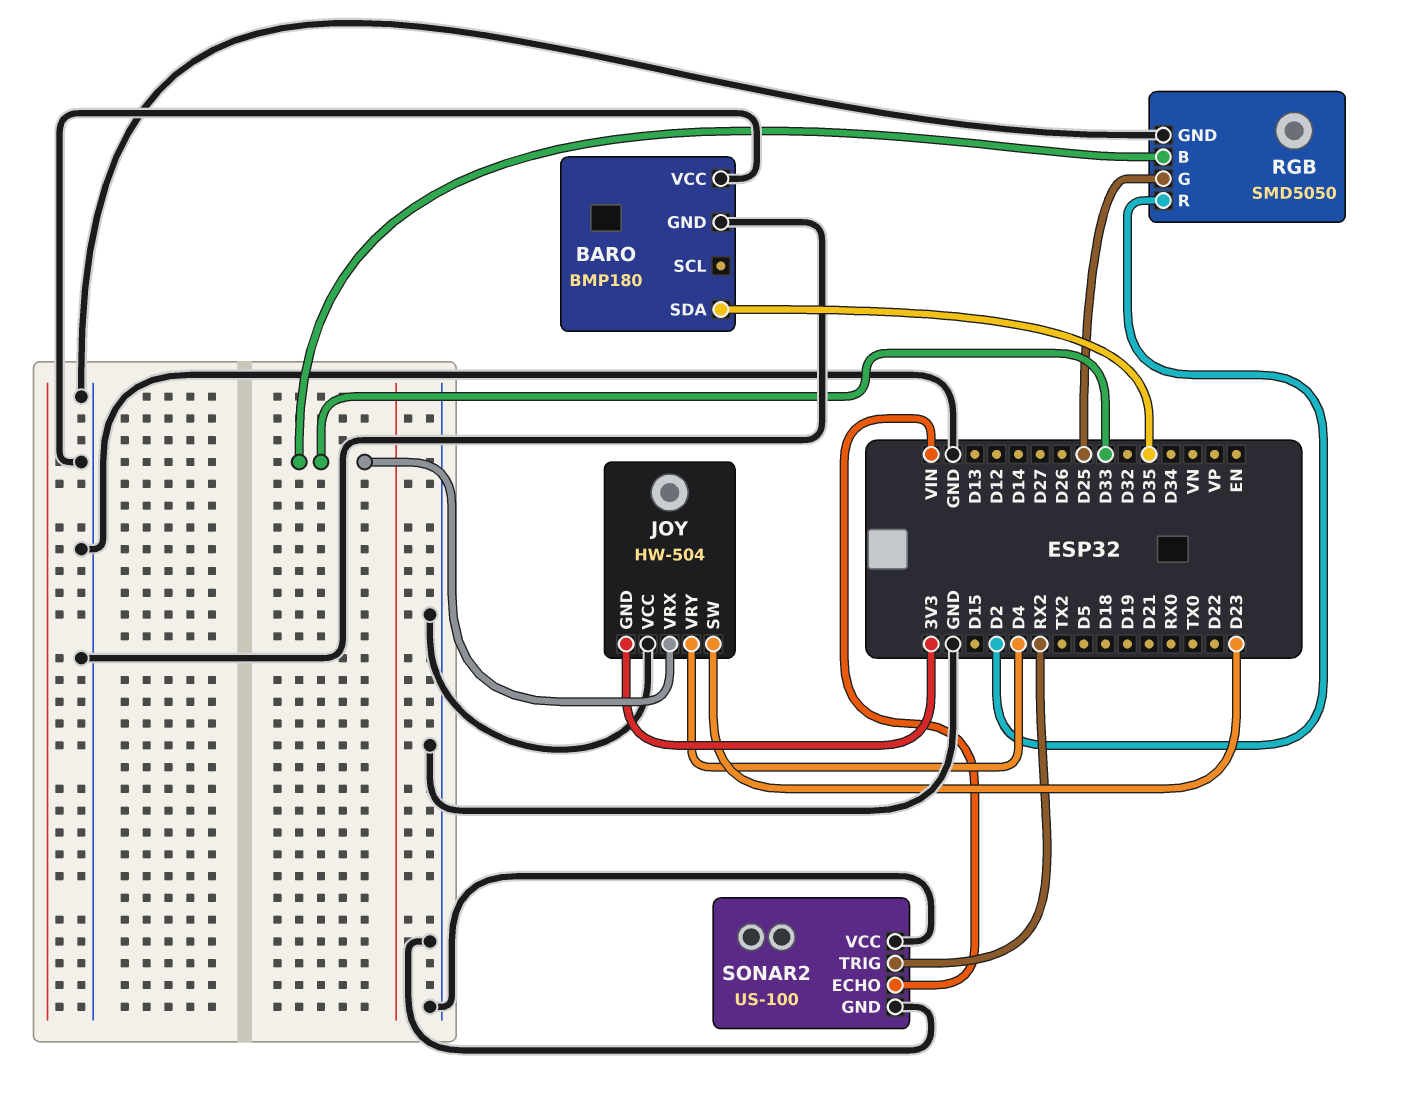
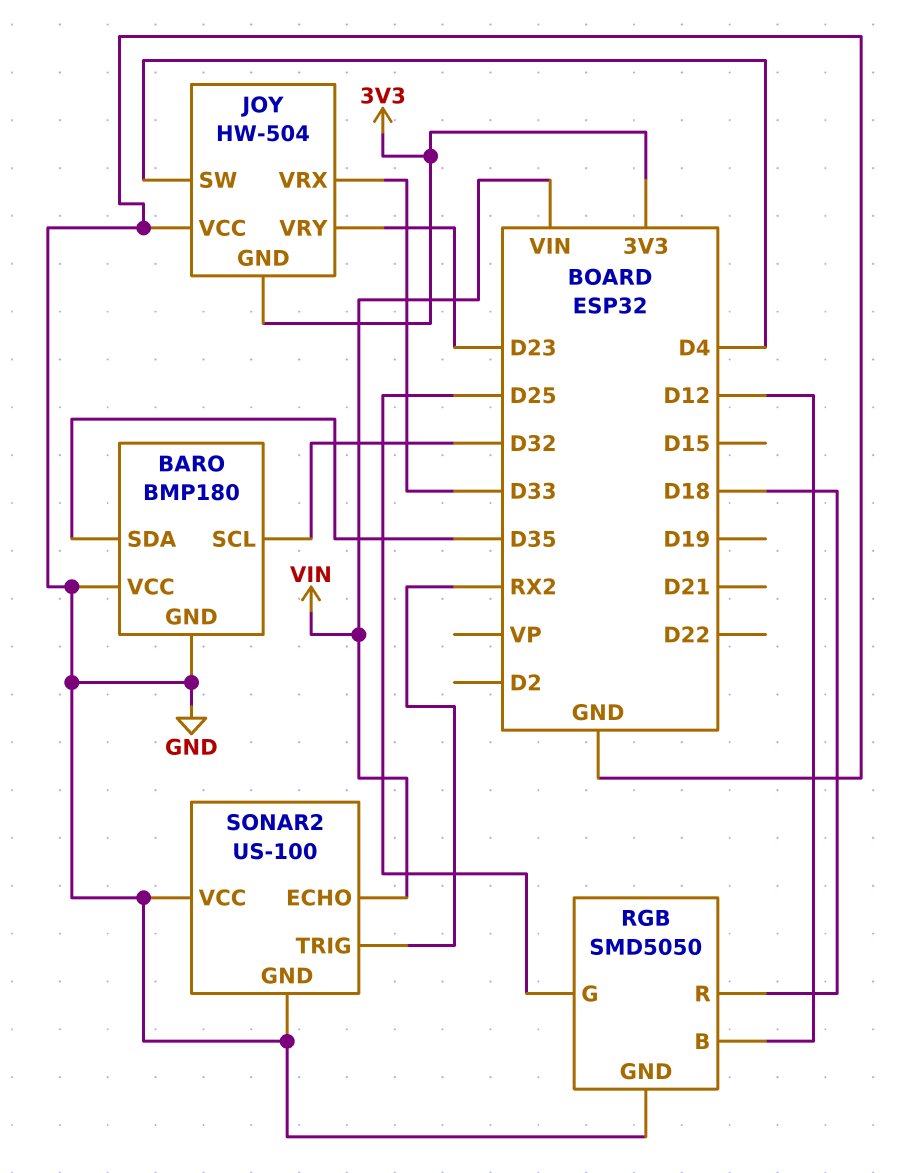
BARO pin SCL: none -> D32
JOY pin SW: D23 -> D4
JOY pin VRY: D4 -> D23
RGB pin B: D33 -> D12
RGB pin R: D2 -> D18

